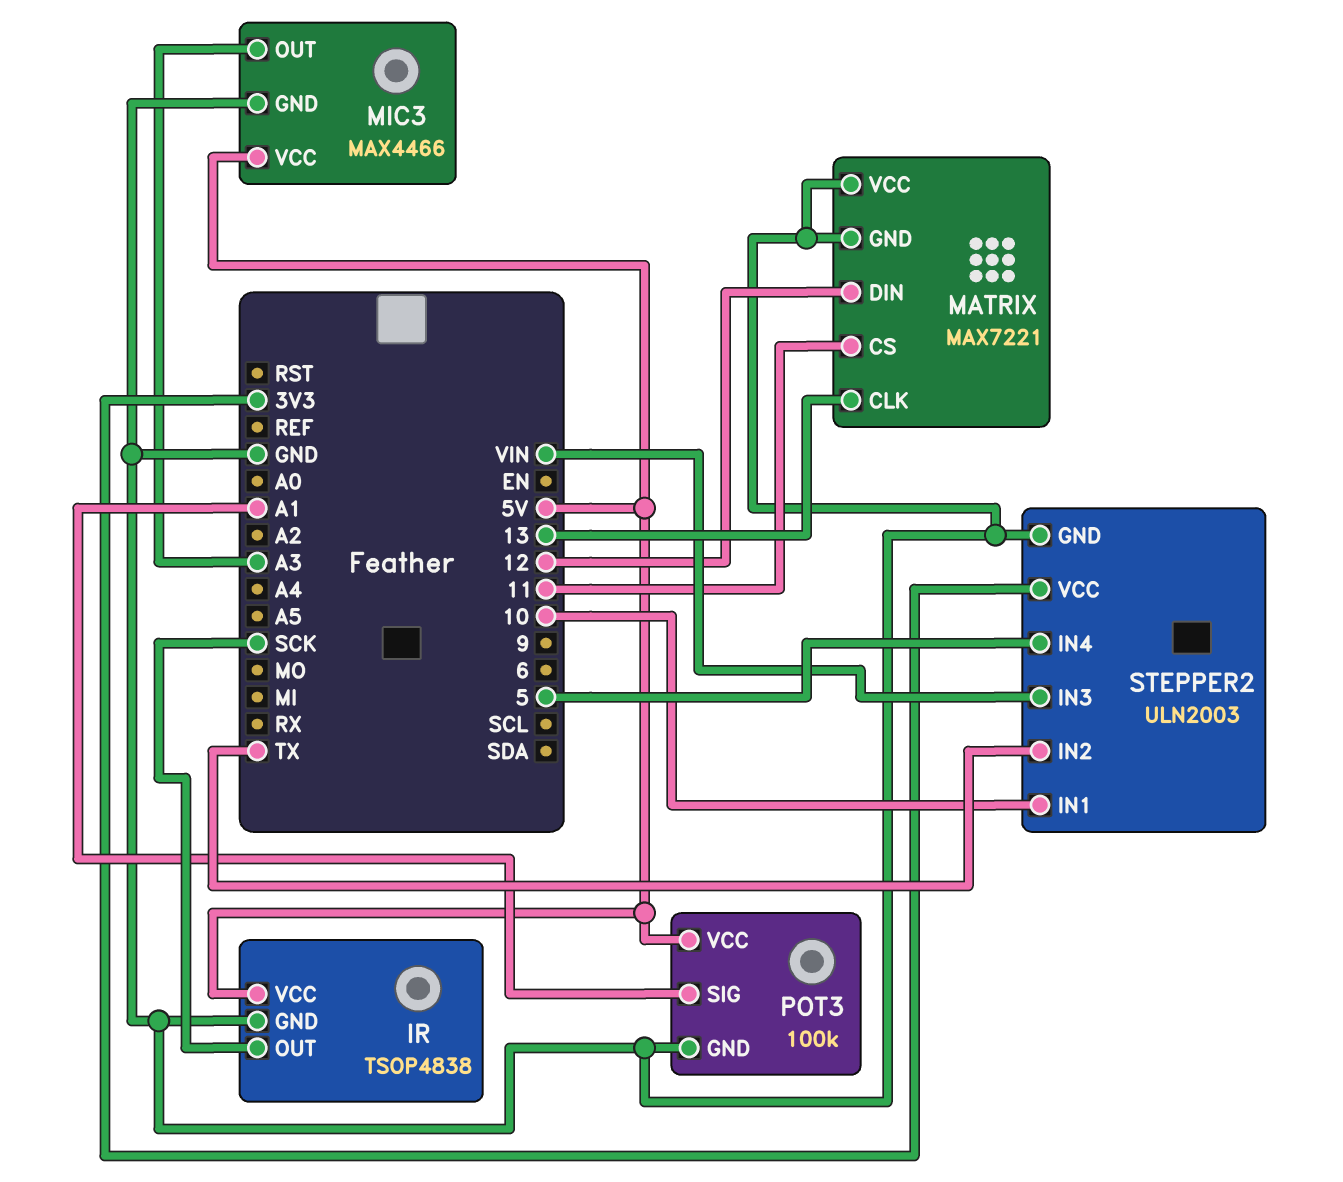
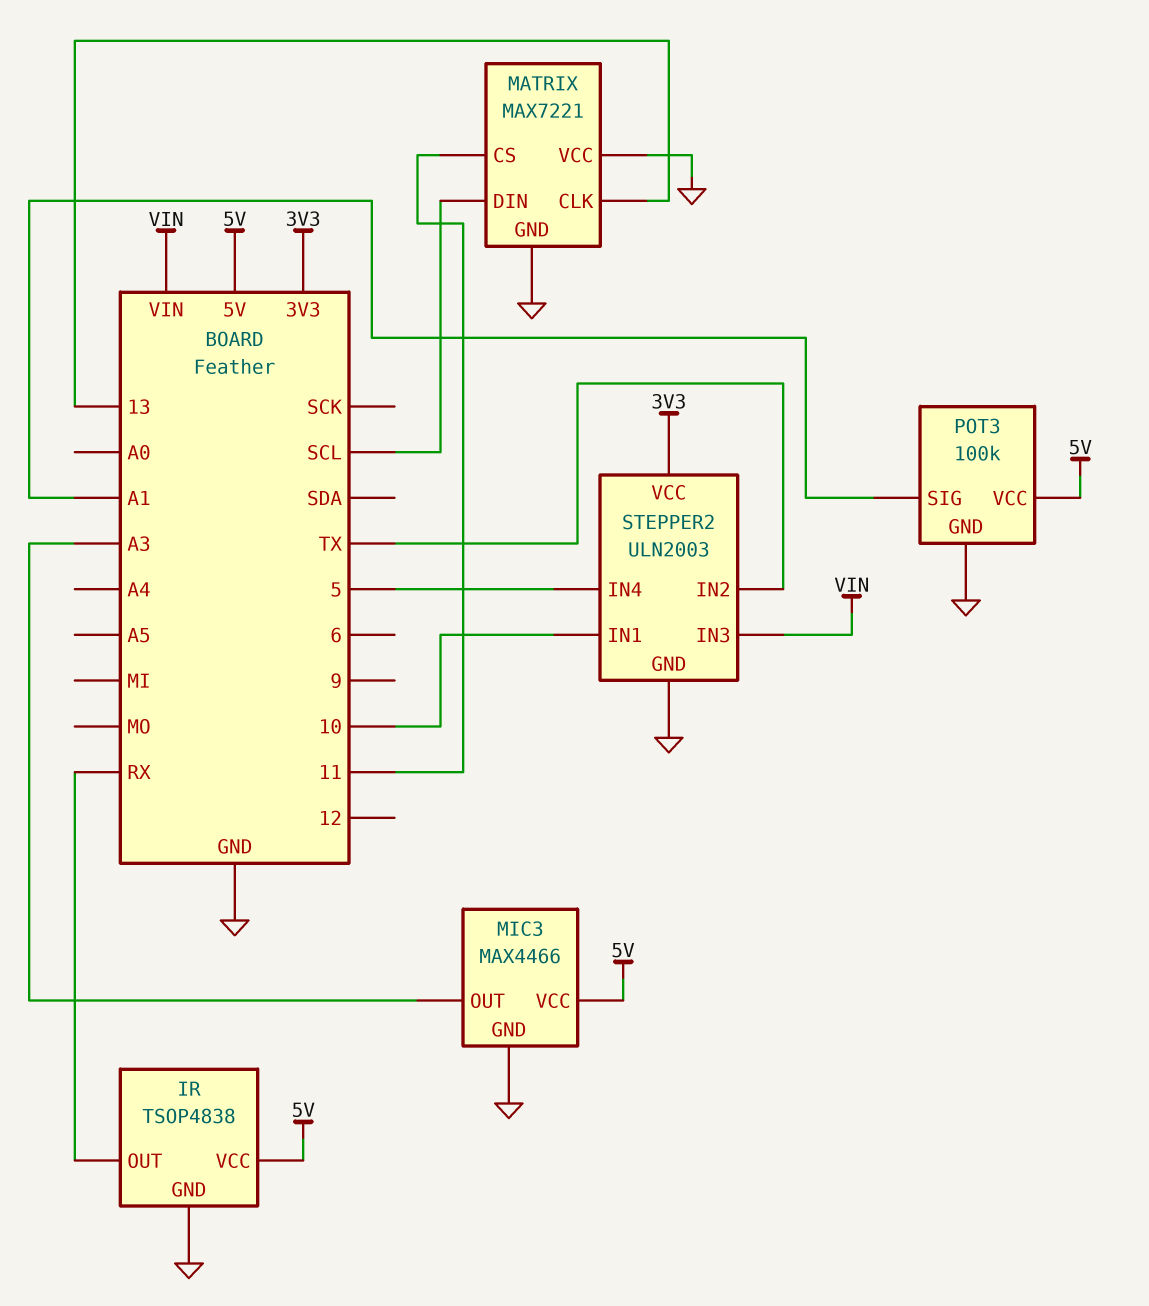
IR pin OUT: SCK -> RX
MATRIX pin DIN: 12 -> SCL

